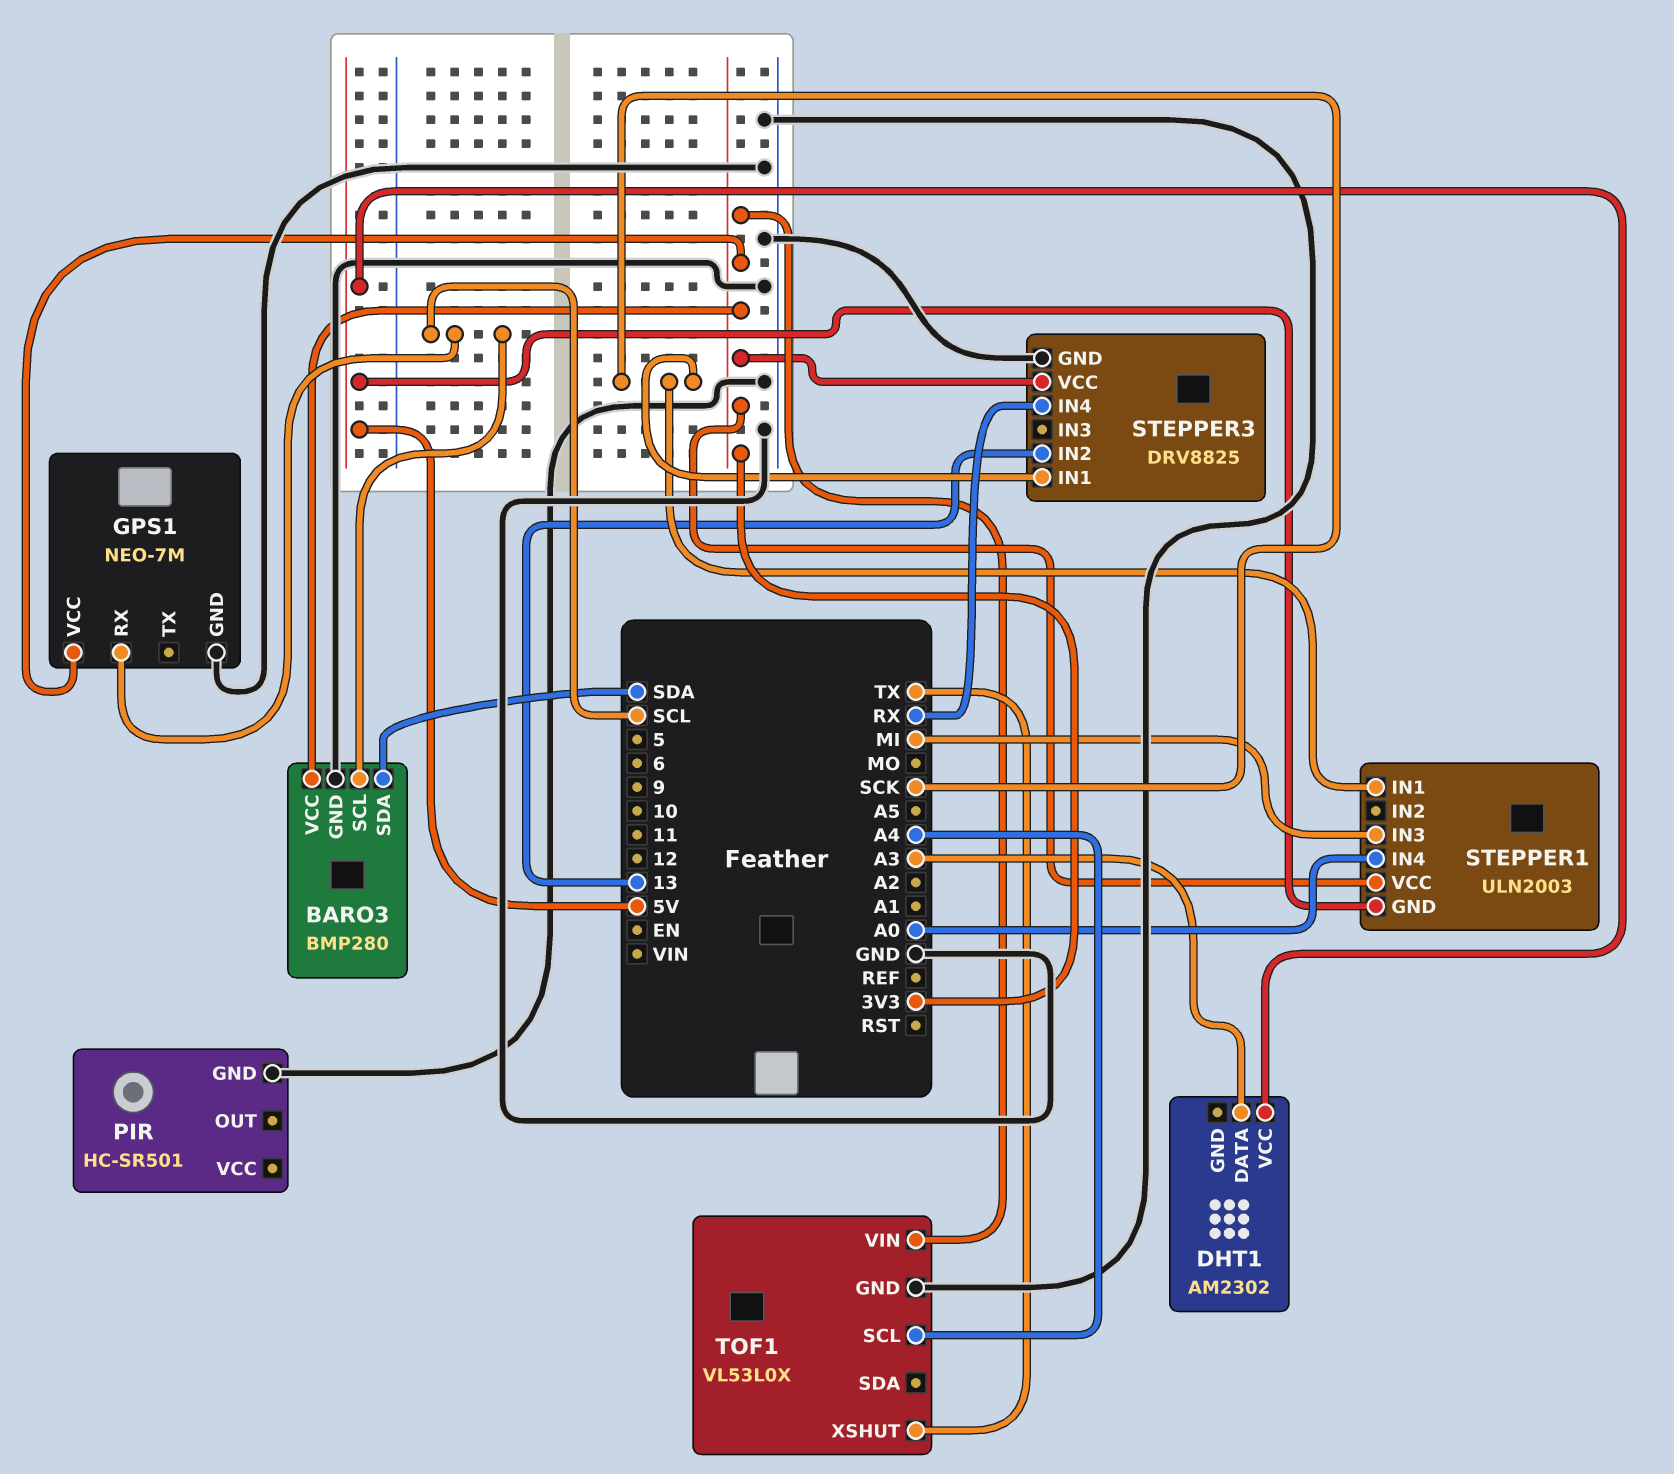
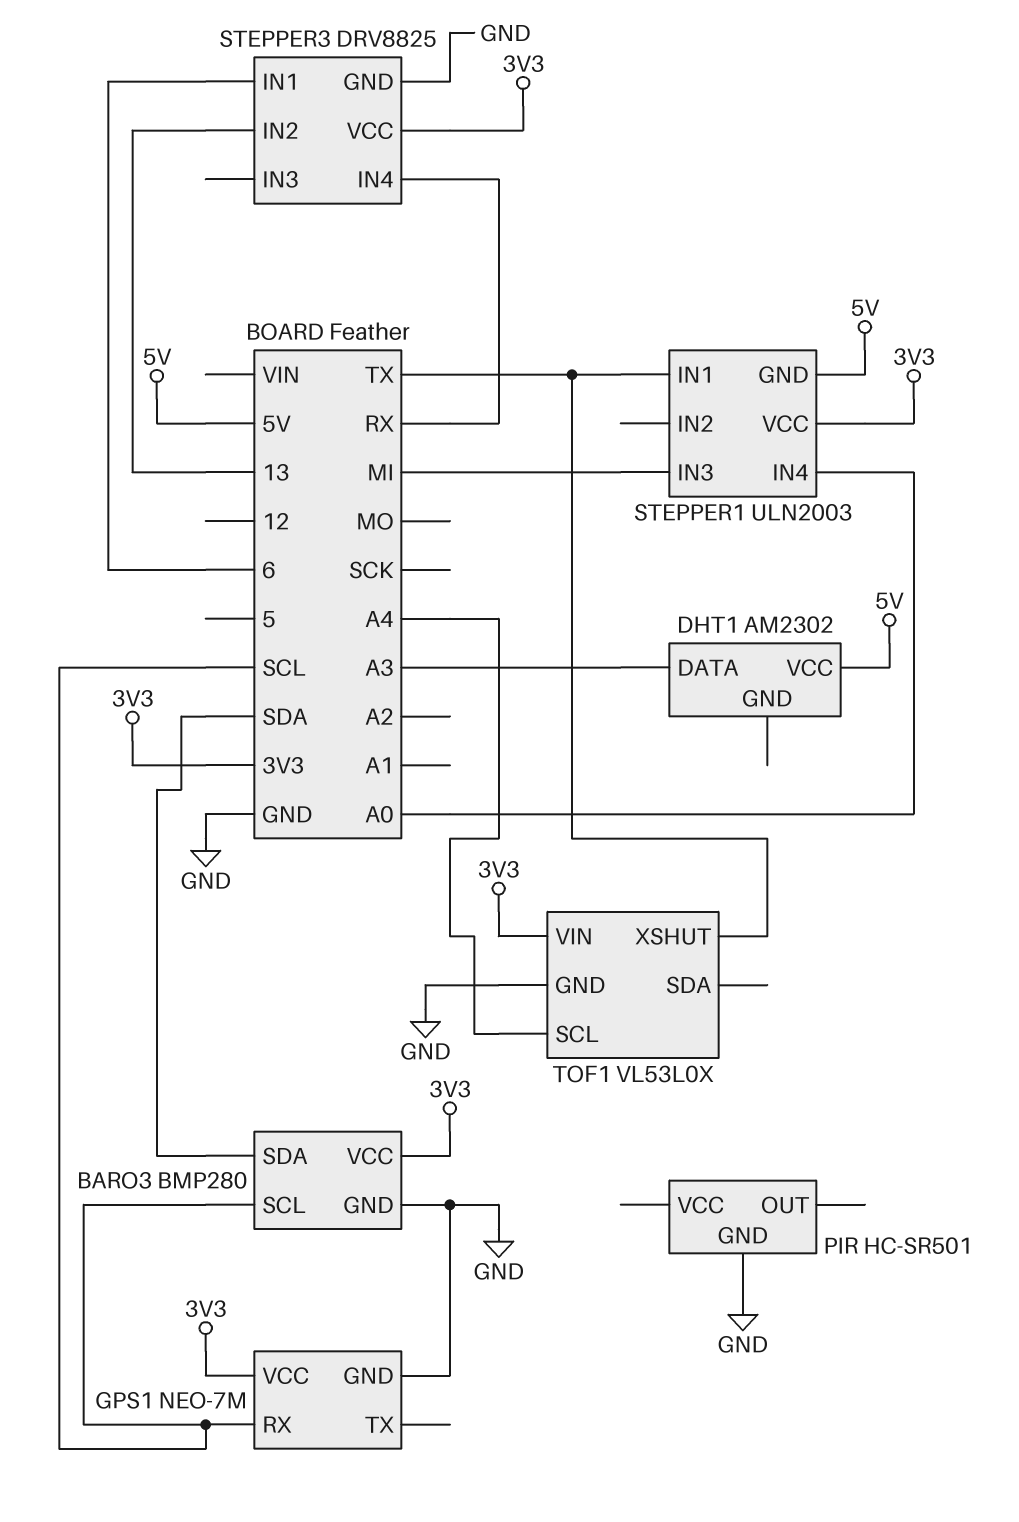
STEPPER1 pin IN1: SCK -> TX
STEPPER3 pin IN1: SCK -> 6

